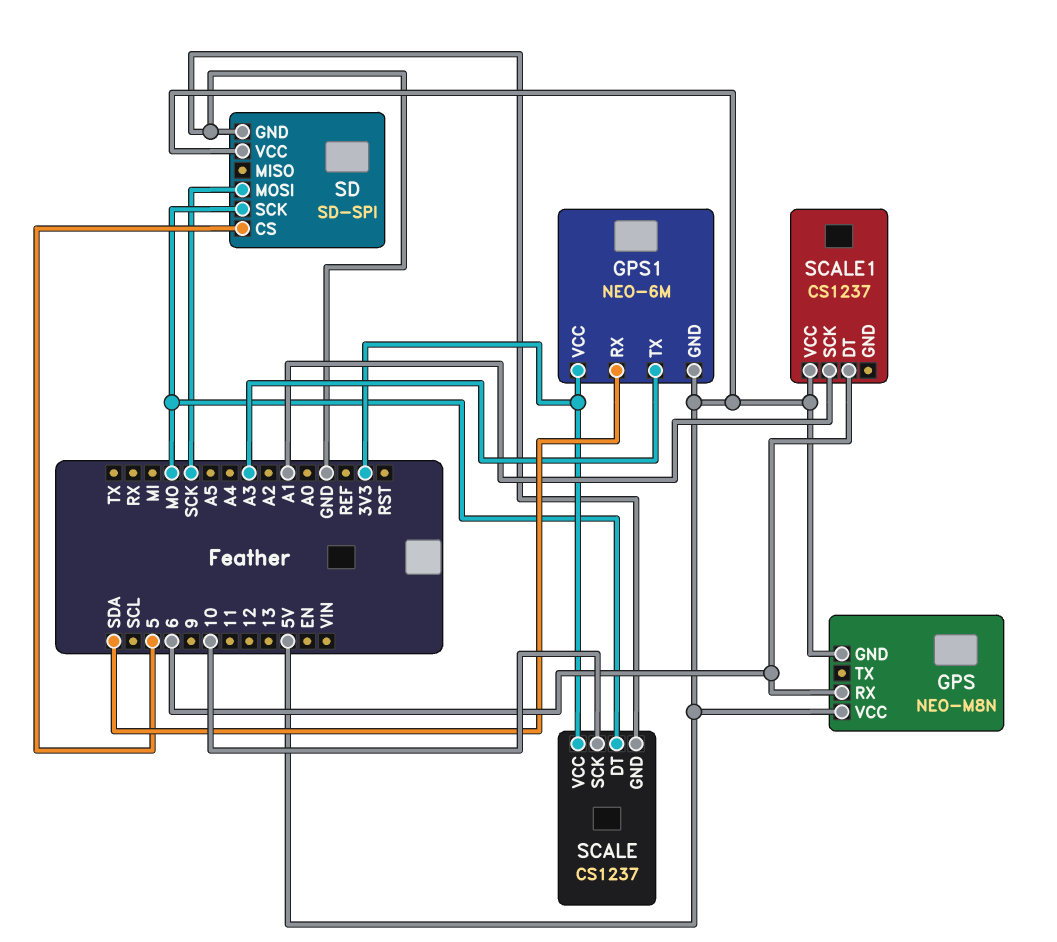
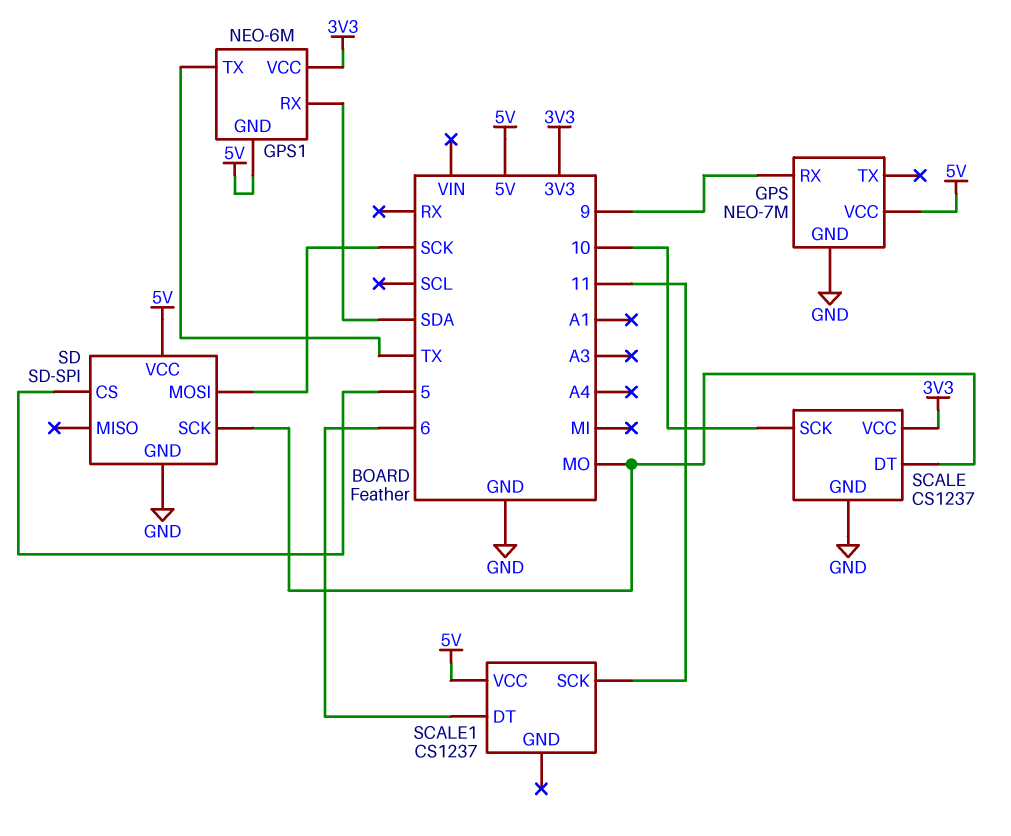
GPS: NEO-M8N -> NEO-7M
GPS pin GND: 5V -> GND
GPS pin RX: 6 -> 9
GPS1 pin TX: A3 -> TX
SCALE1 pin SCK: A1 -> 11

